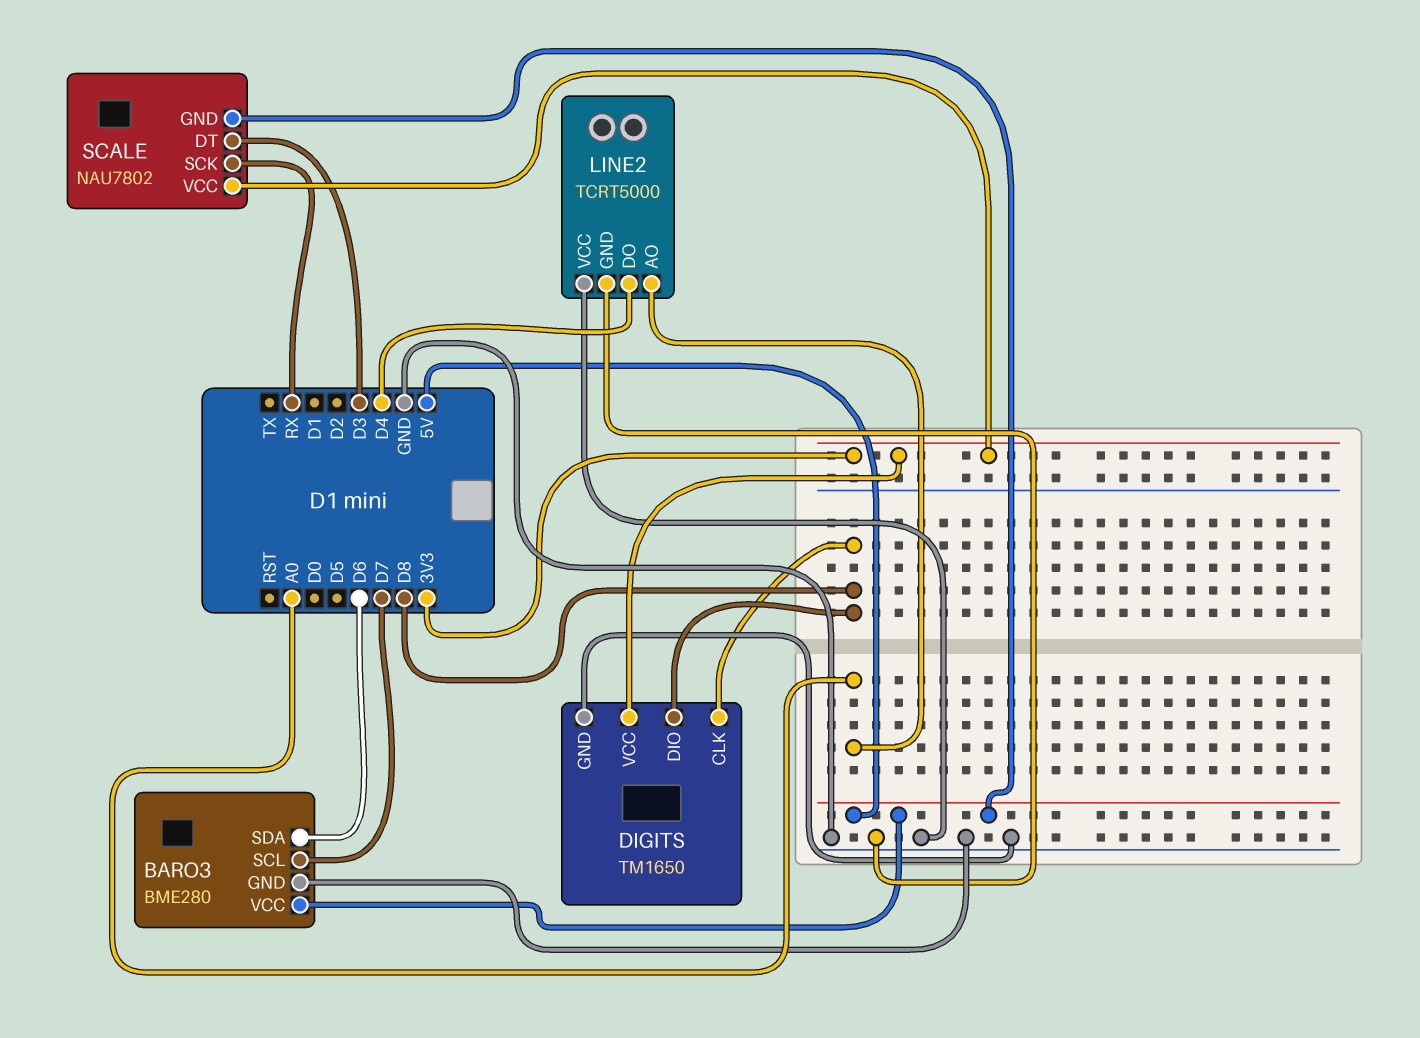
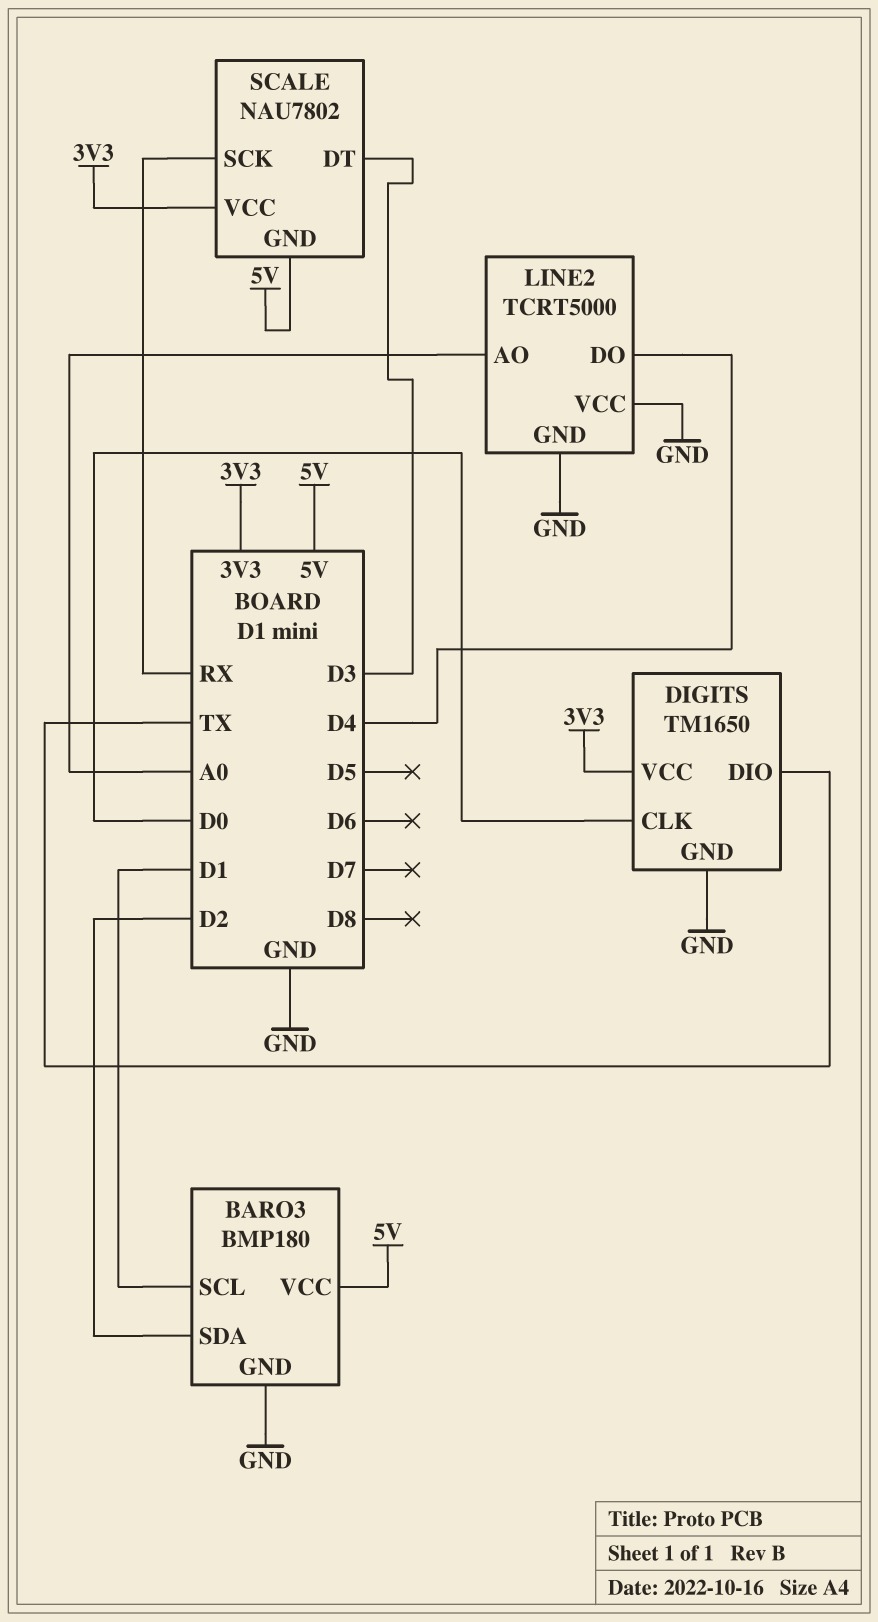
BARO3: BME280 -> BMP180
BARO3 pin SCL: D7 -> D1
BARO3 pin SDA: D6 -> D2
DIGITS pin CLK: D8 -> D0
DIGITS pin DIO: D8 -> TX

